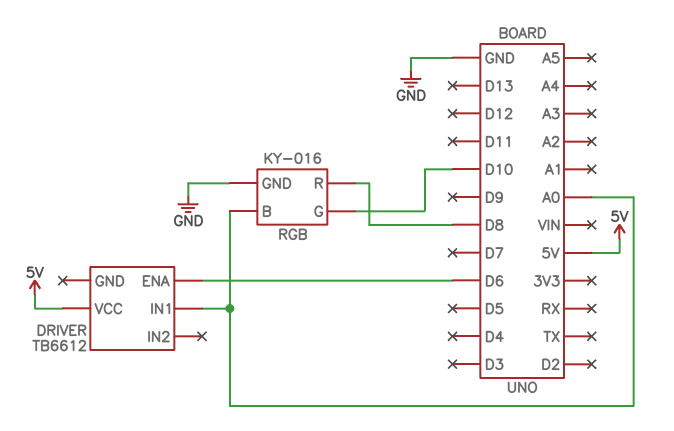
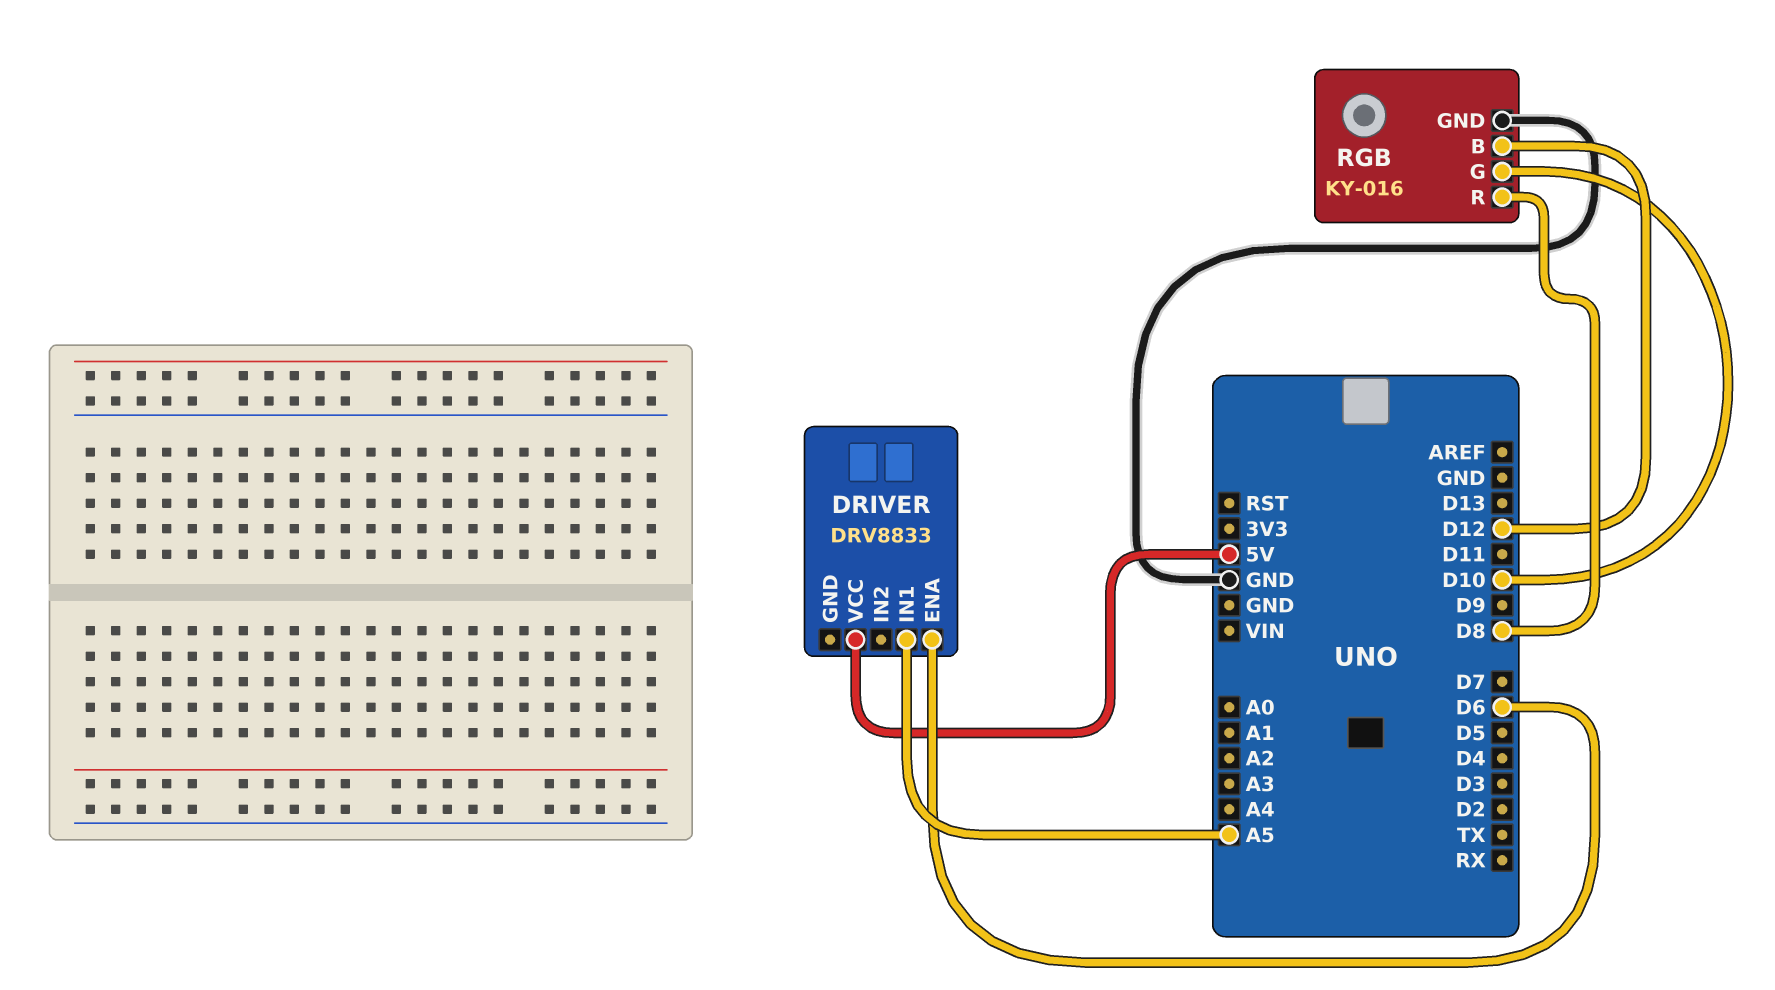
DRIVER: TB6612 -> DRV8833
DRIVER pin IN1: A0 -> A5
RGB pin B: A0 -> D12

